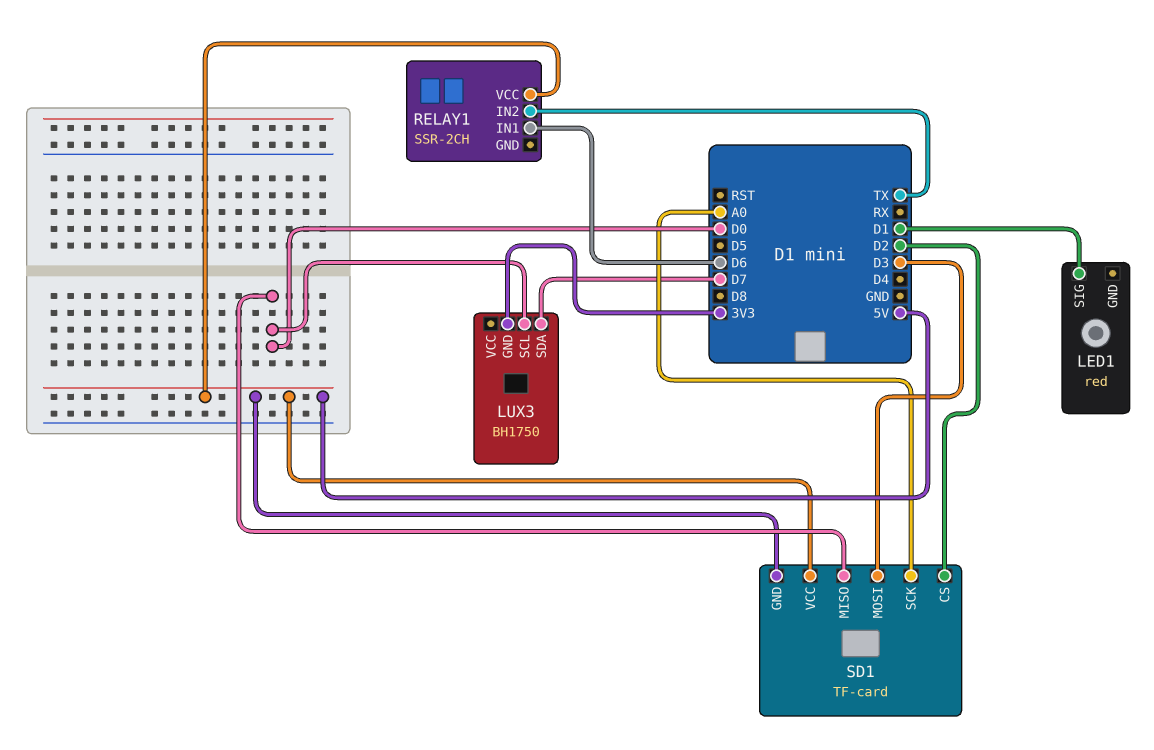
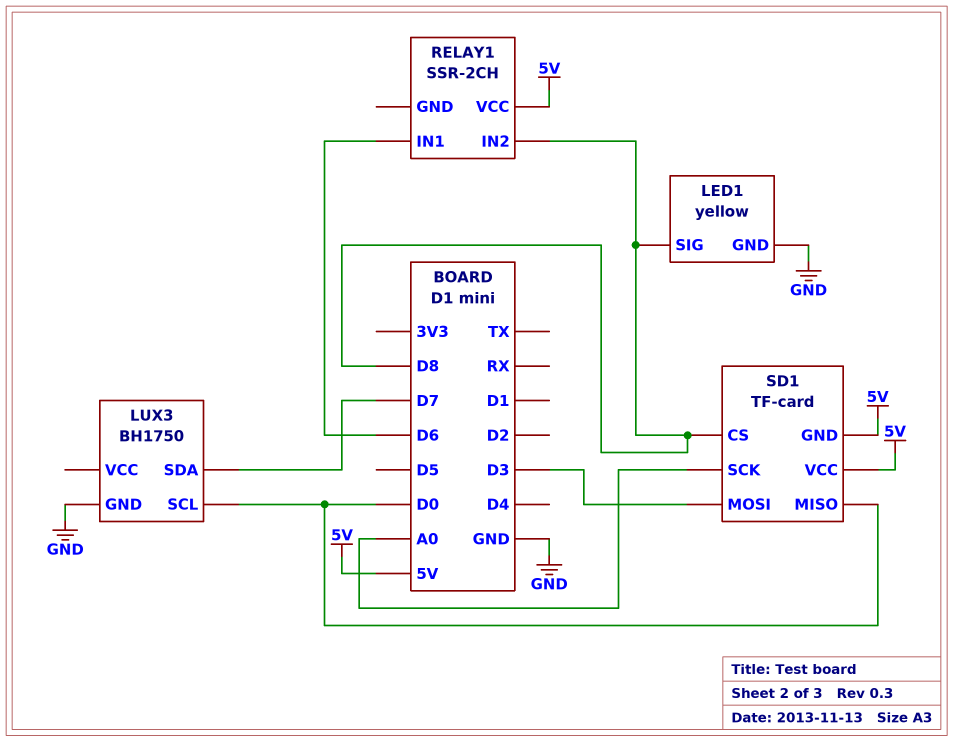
LED1: red -> yellow
LED1 pin GND: none -> GND
LED1 pin SIG: D1 -> D8
LUX3 pin GND: 3V3 -> GND
RELAY1 pin IN2: TX -> D8
SD1 pin CS: D2 -> D8

